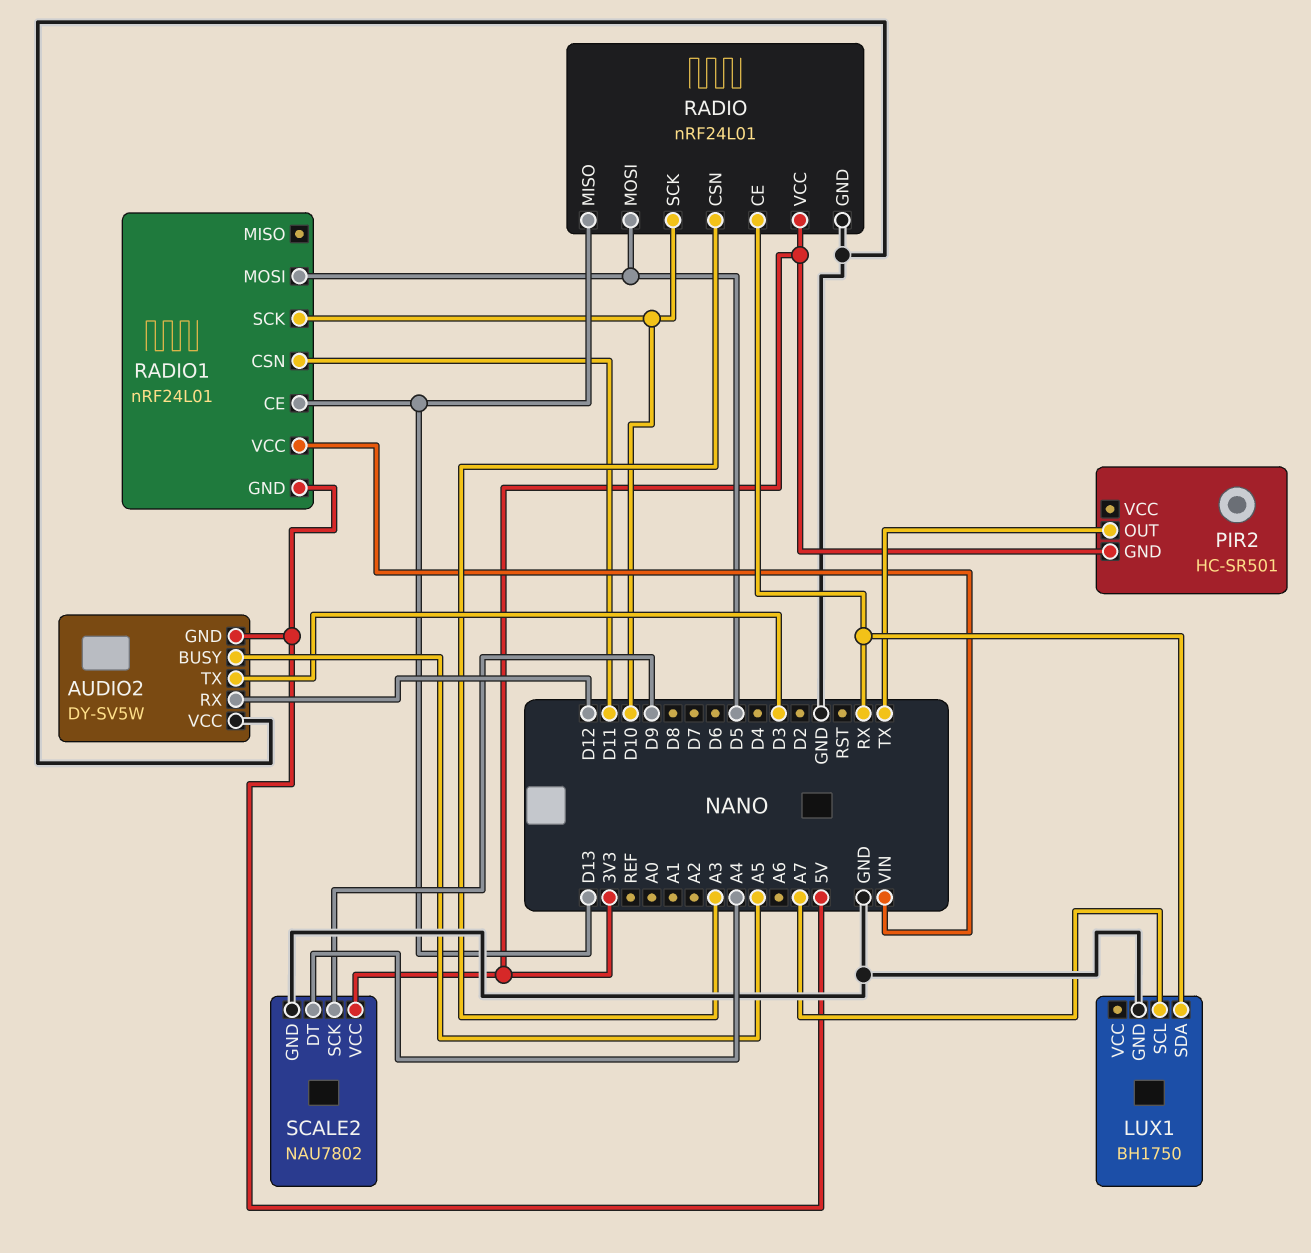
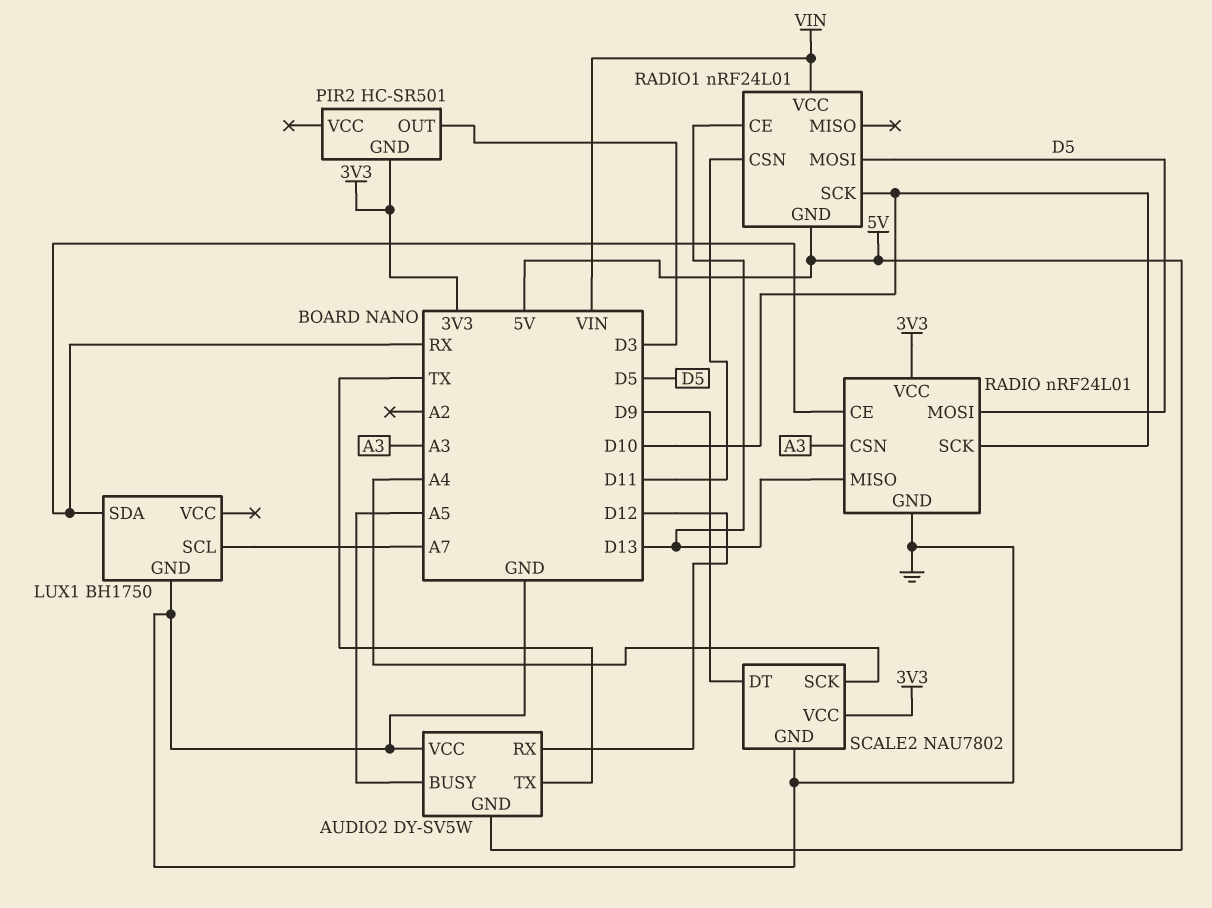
AUDIO2 pin TX: D3 -> TX
PIR2 pin OUT: TX -> D3
SCALE2 pin DT: A4 -> D9
SCALE2 pin SCK: D9 -> A4

